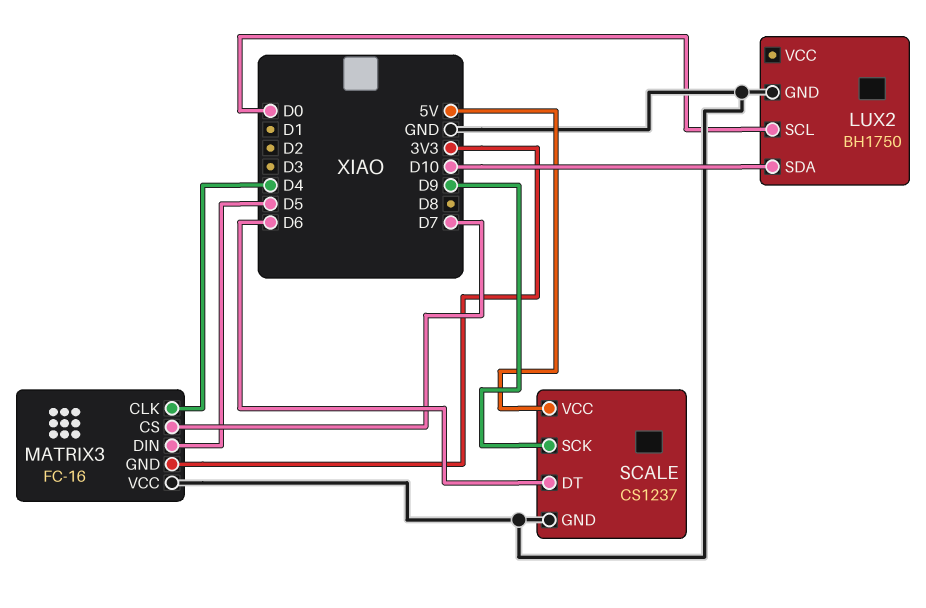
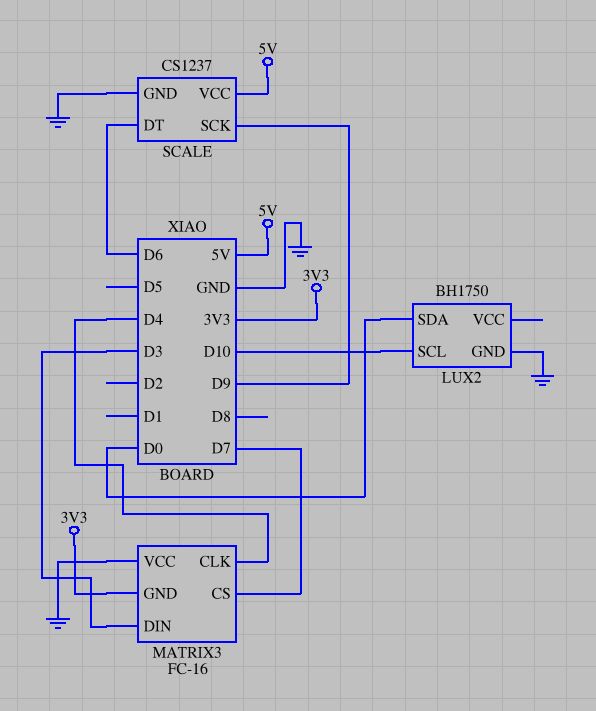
LUX2 pin SCL: D0 -> D10
LUX2 pin SDA: D10 -> D0
MATRIX3 pin DIN: D5 -> D3

